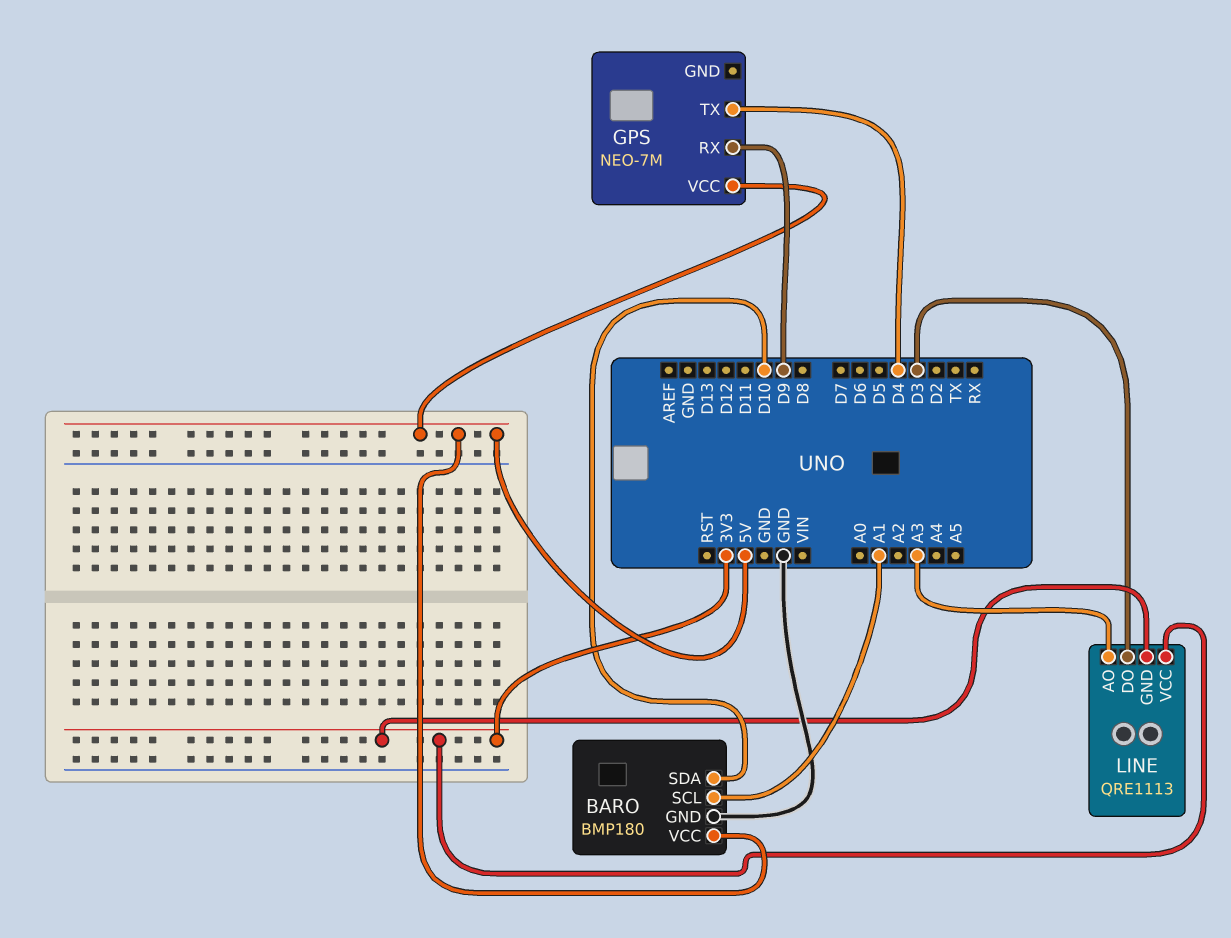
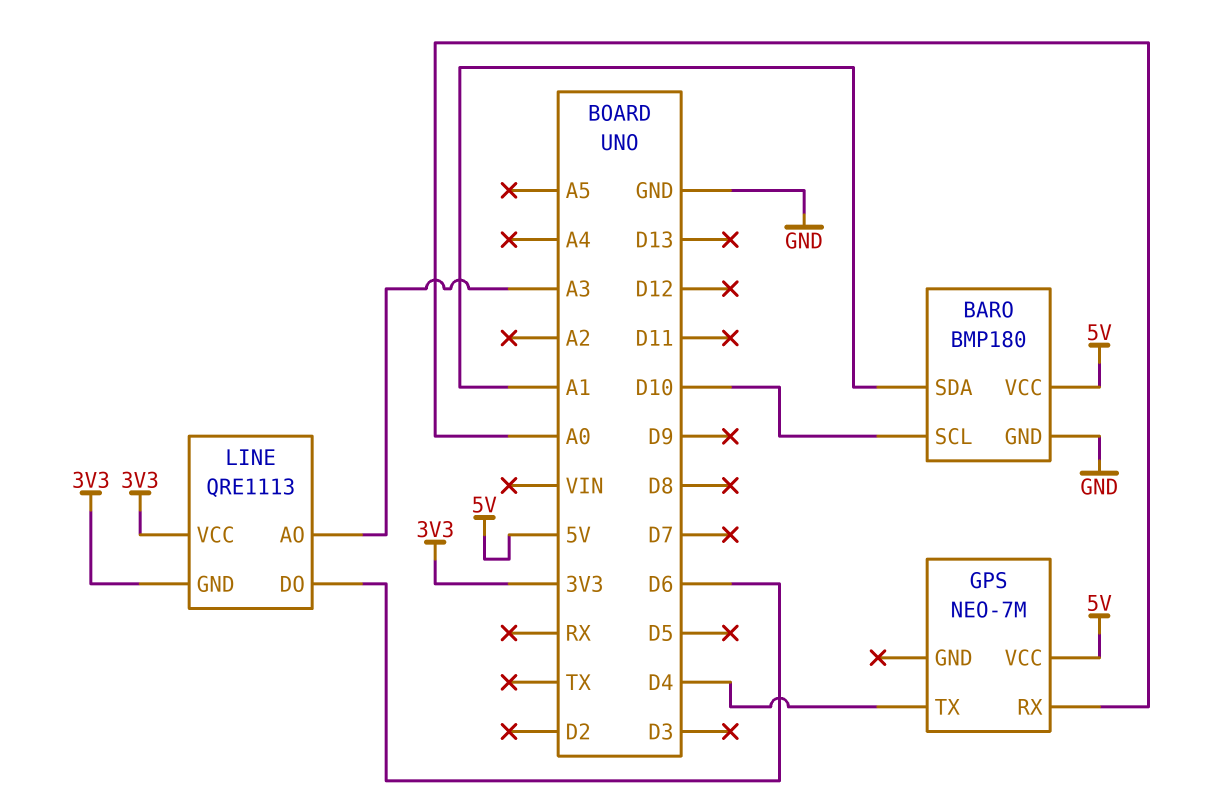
BARO pin SCL: A1 -> D10
BARO pin SDA: D10 -> A1
GPS pin RX: D9 -> A0
LINE pin DO: D3 -> D6

